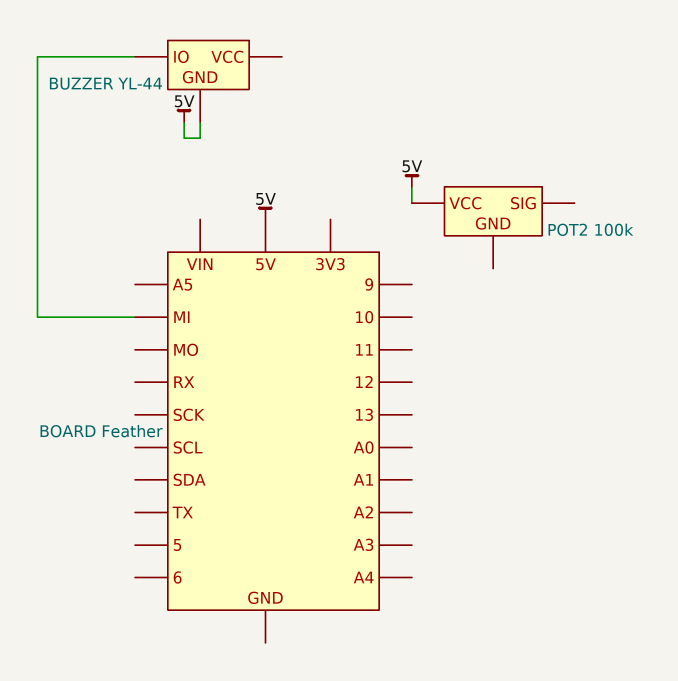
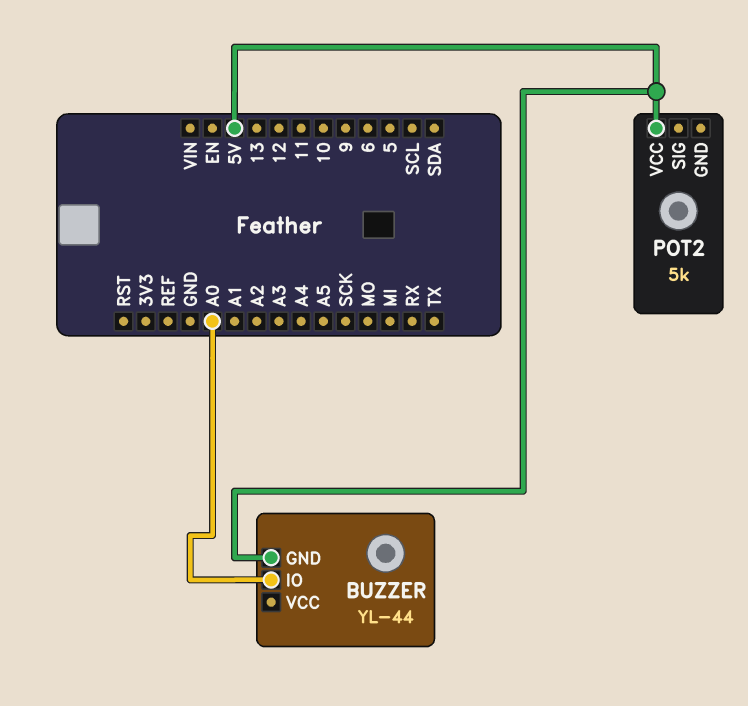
BUZZER pin IO: MI -> A0
POT2: 100k -> 5k

